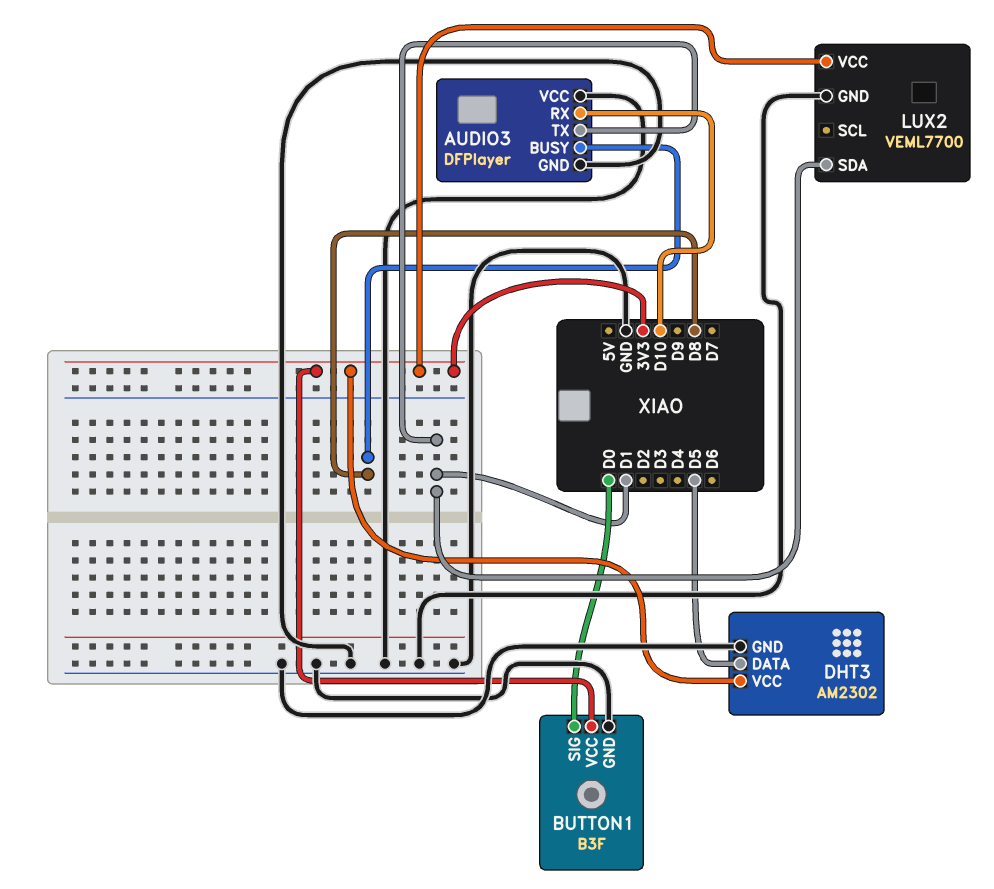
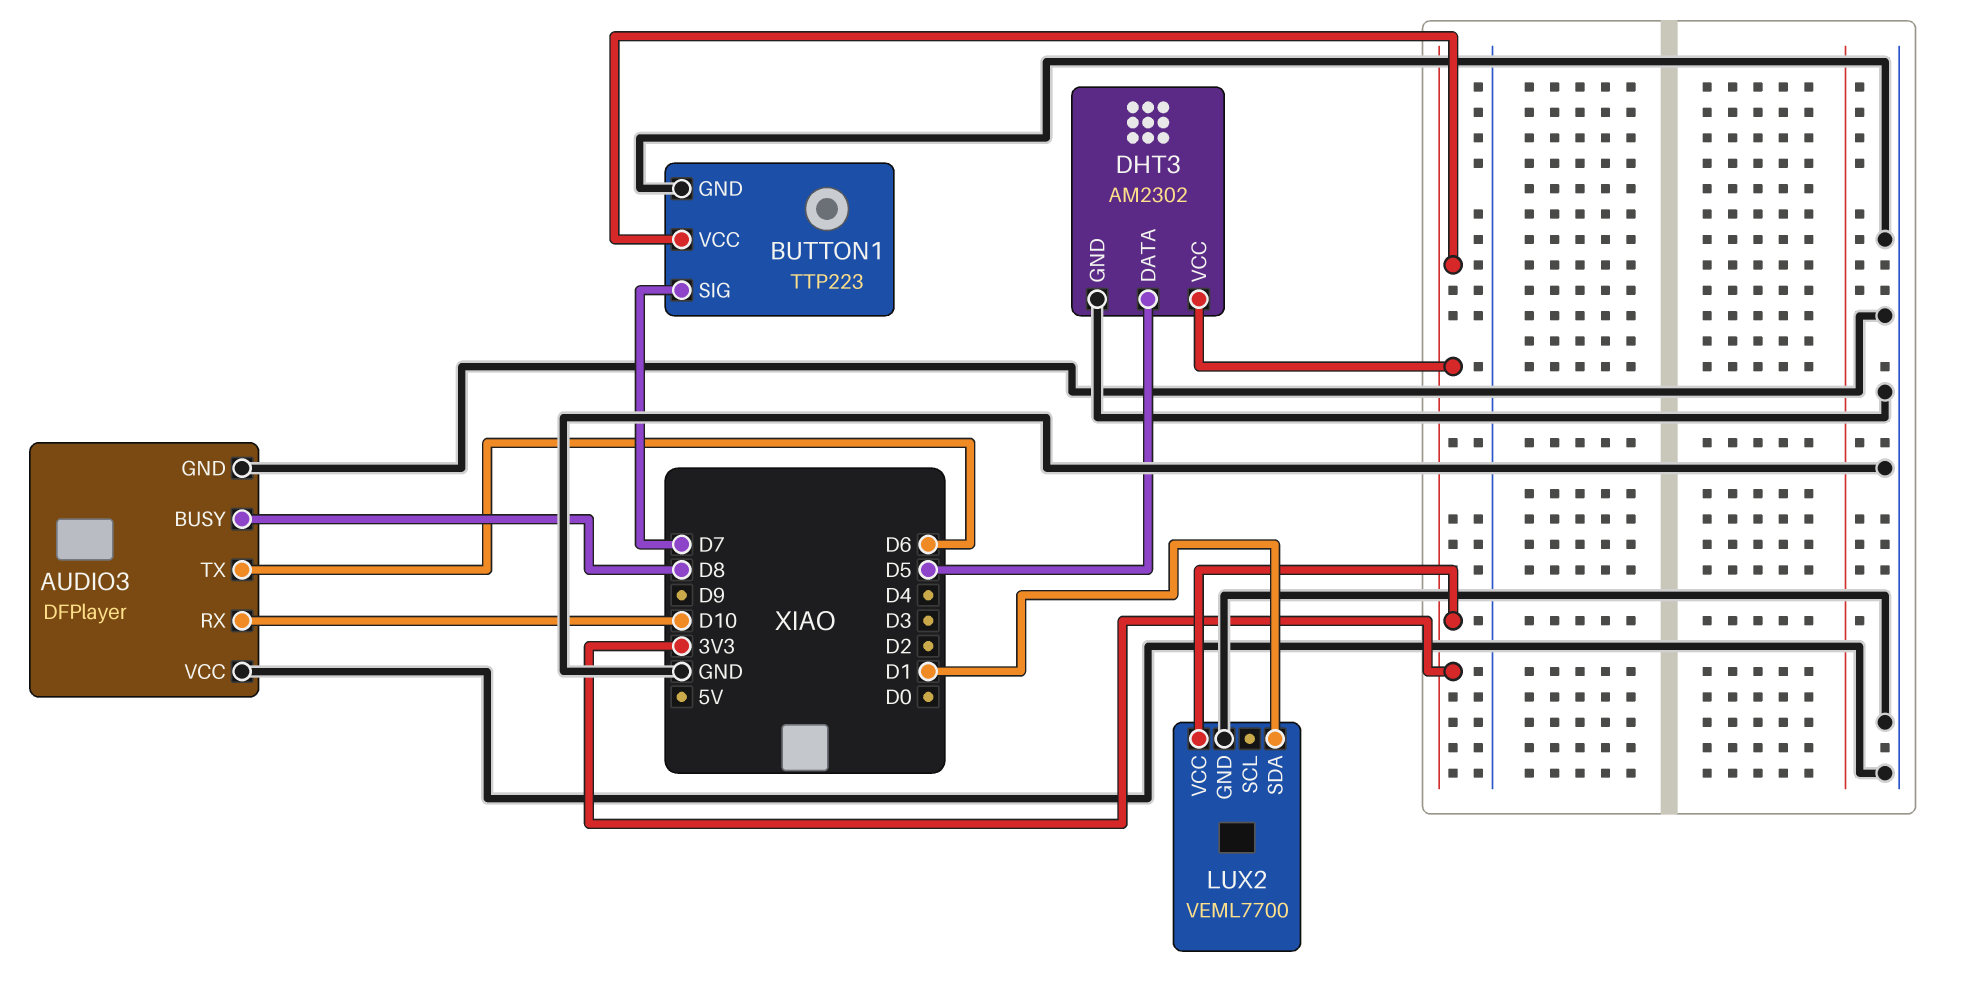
AUDIO3 pin TX: D1 -> D6
BUTTON1: B3F -> TTP223
BUTTON1 pin SIG: D0 -> D7

